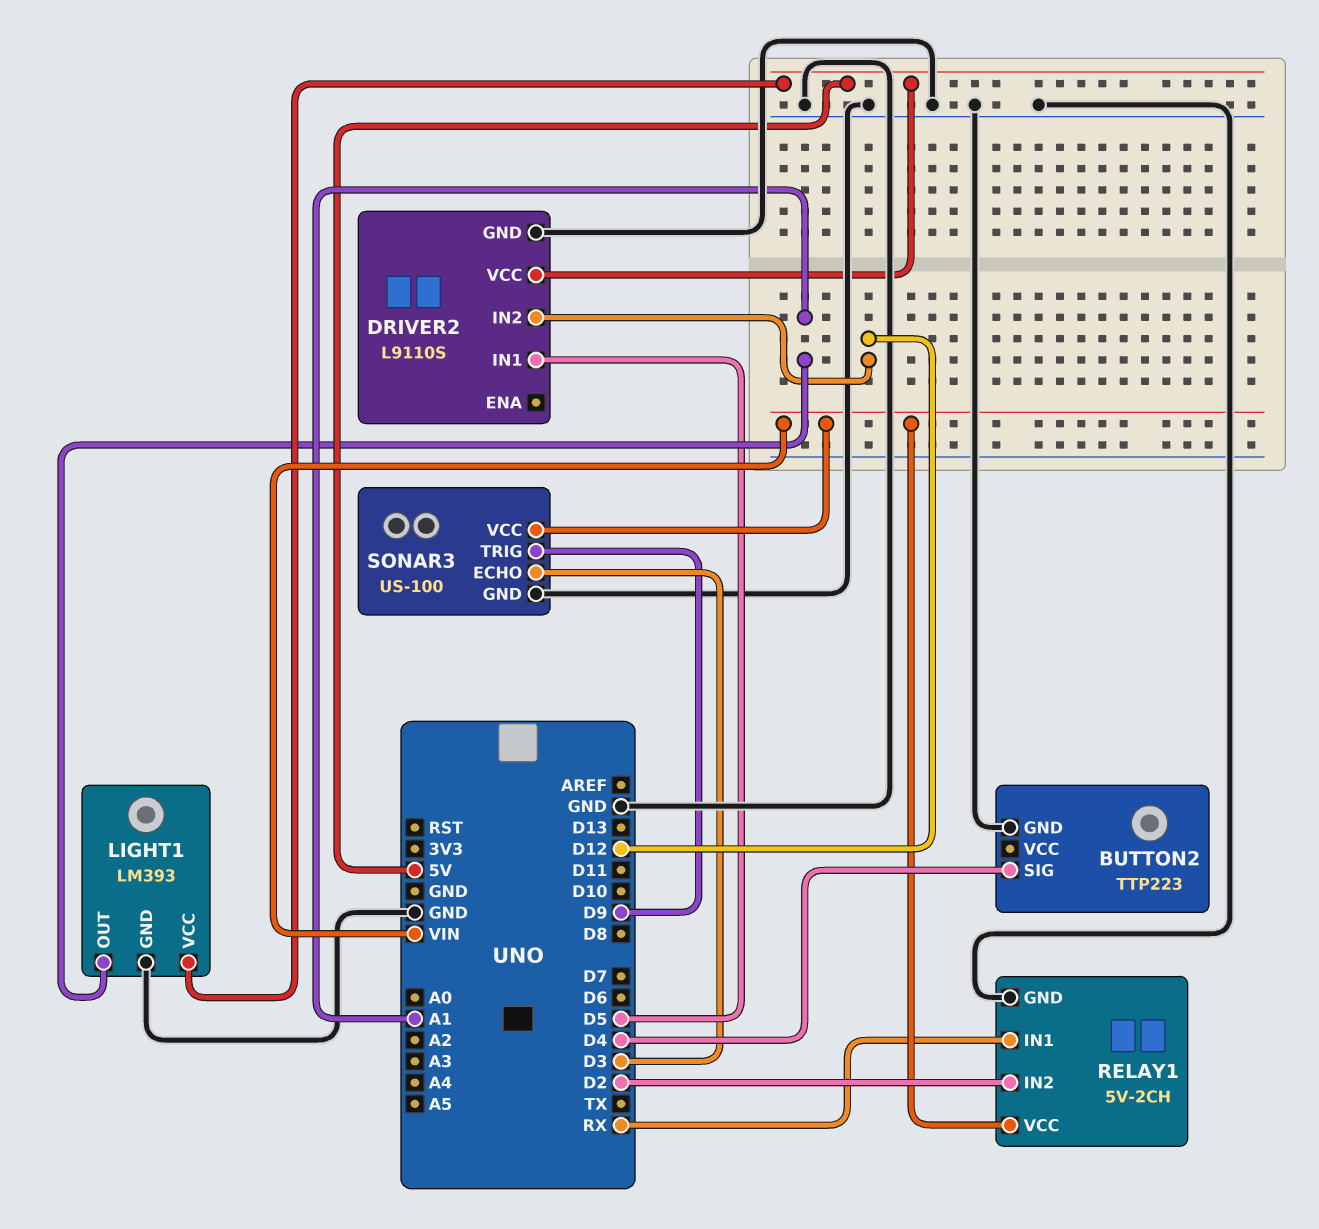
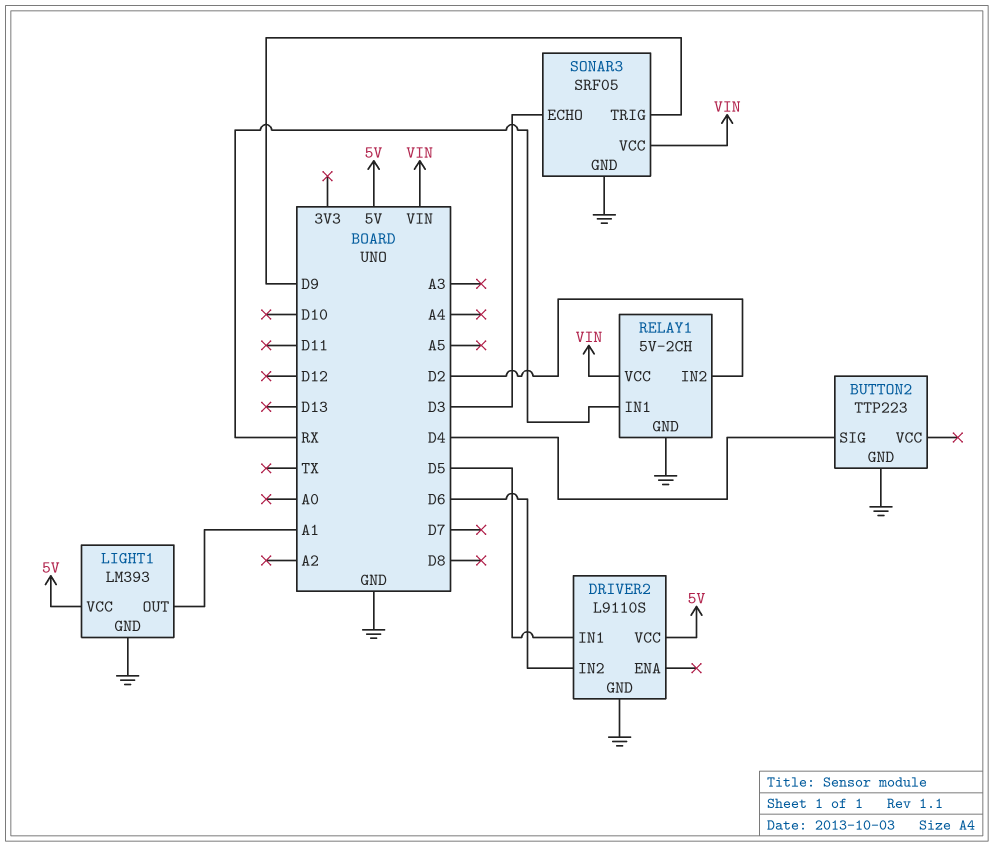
DRIVER2 pin IN2: D12 -> D6
SONAR3: US-100 -> SRF05

